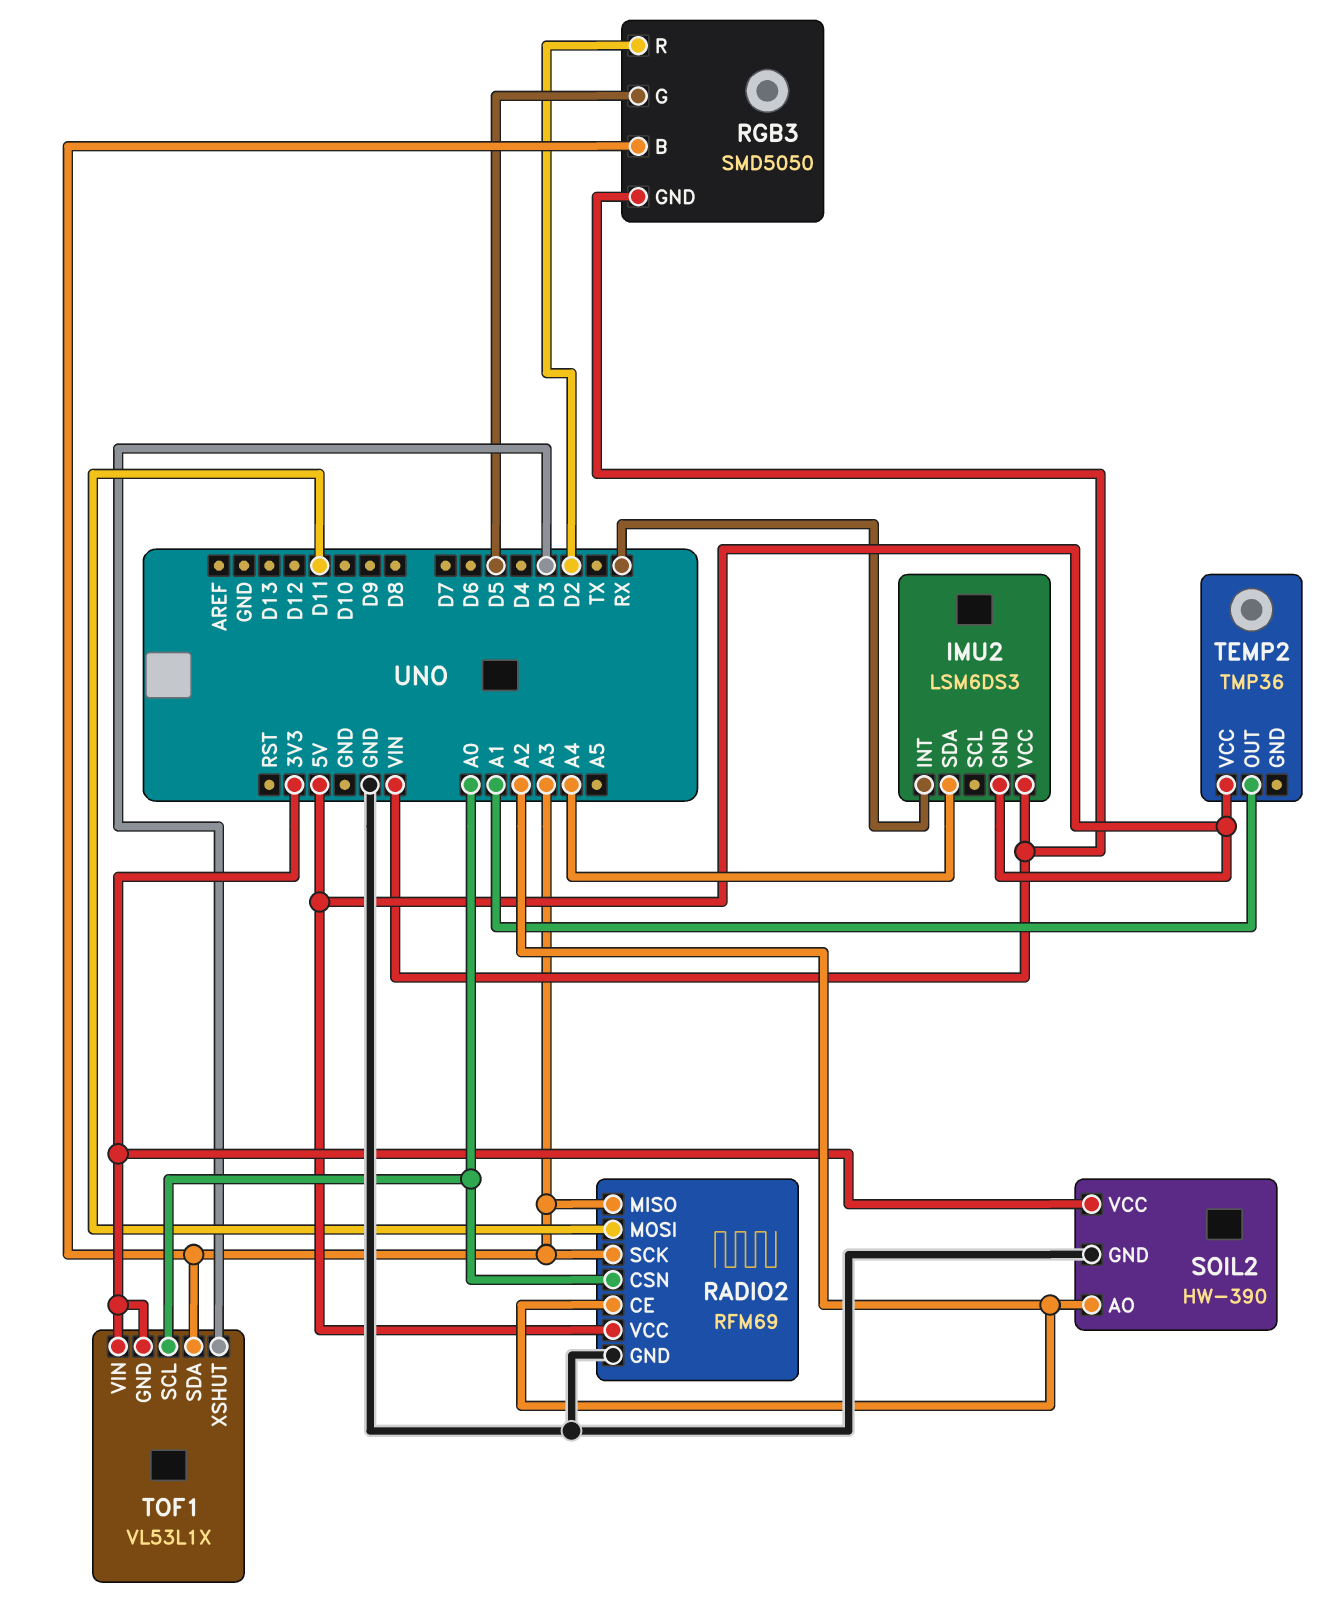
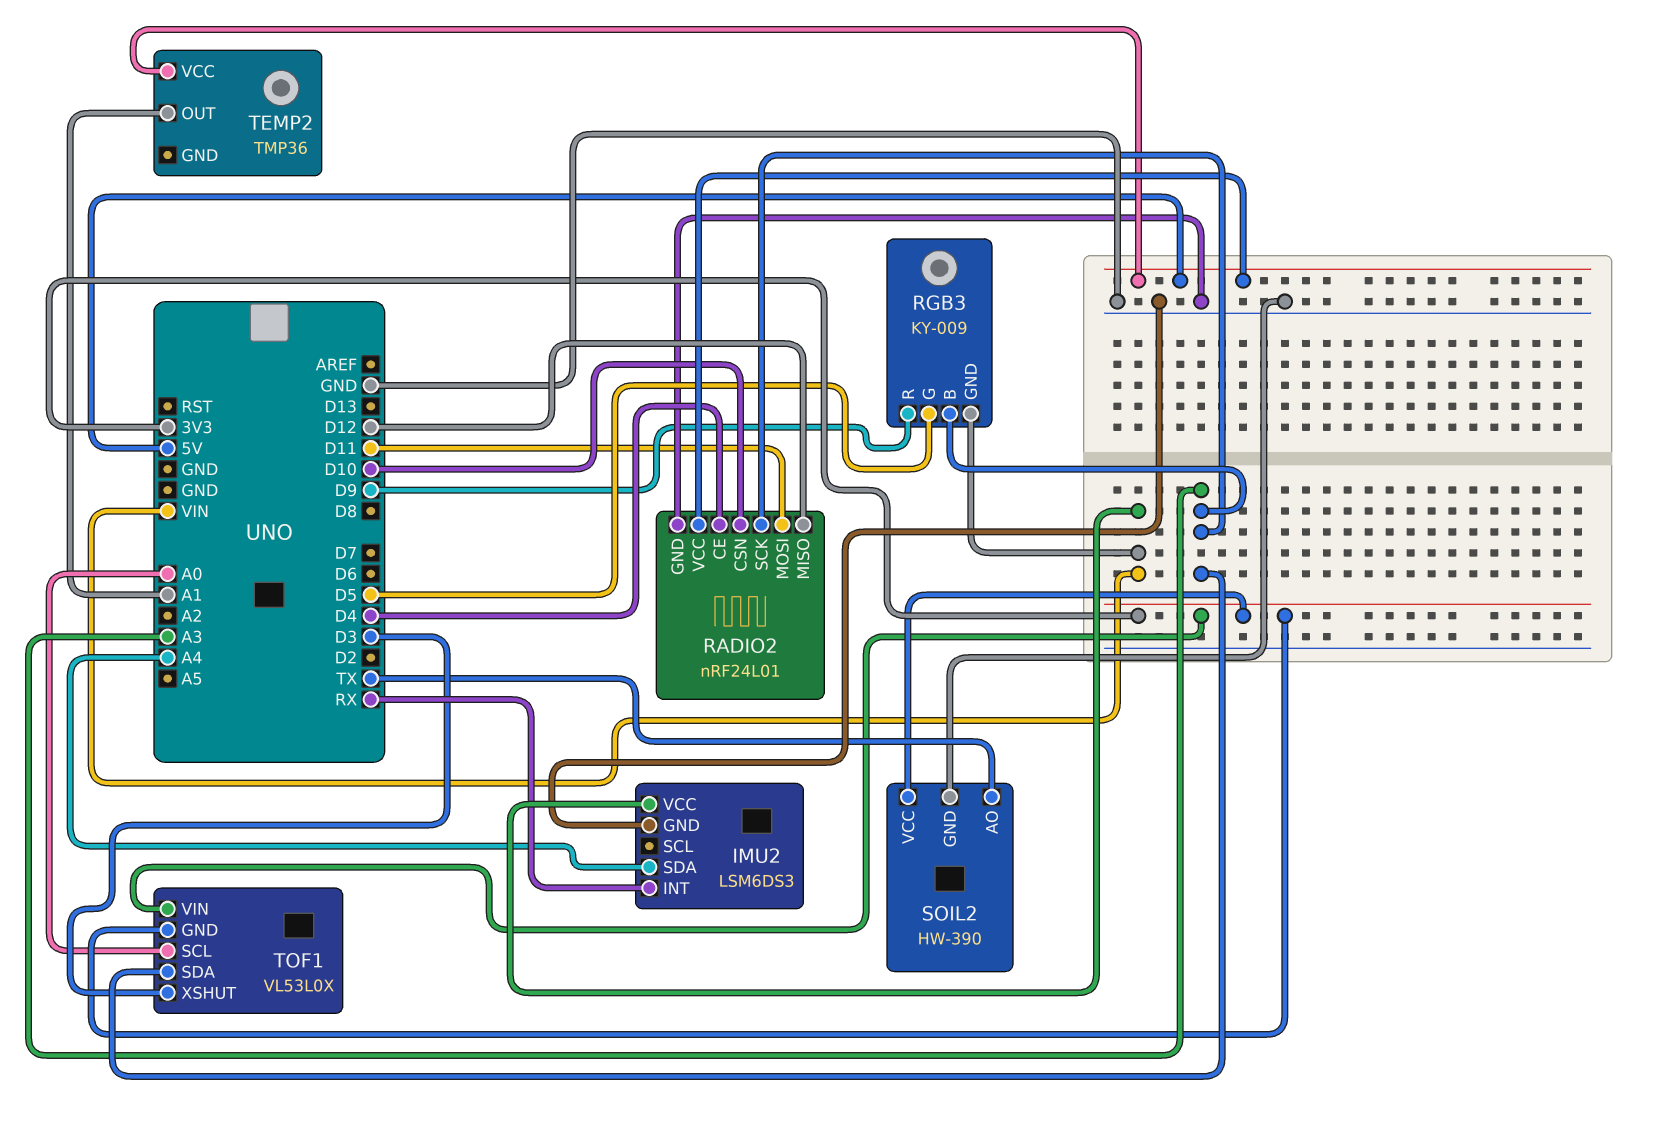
IMU2 pin GND: 5V -> GND
RADIO2: RFM69 -> nRF24L01
RADIO2 pin CE: A2 -> D4
RADIO2 pin CSN: A0 -> D10
RADIO2 pin MISO: A3 -> D12
RGB3: SMD5050 -> KY-009
RGB3 pin R: D2 -> D9
SOIL2 pin AO: A2 -> TX
TOF1: VL53L1X -> VL53L0X

